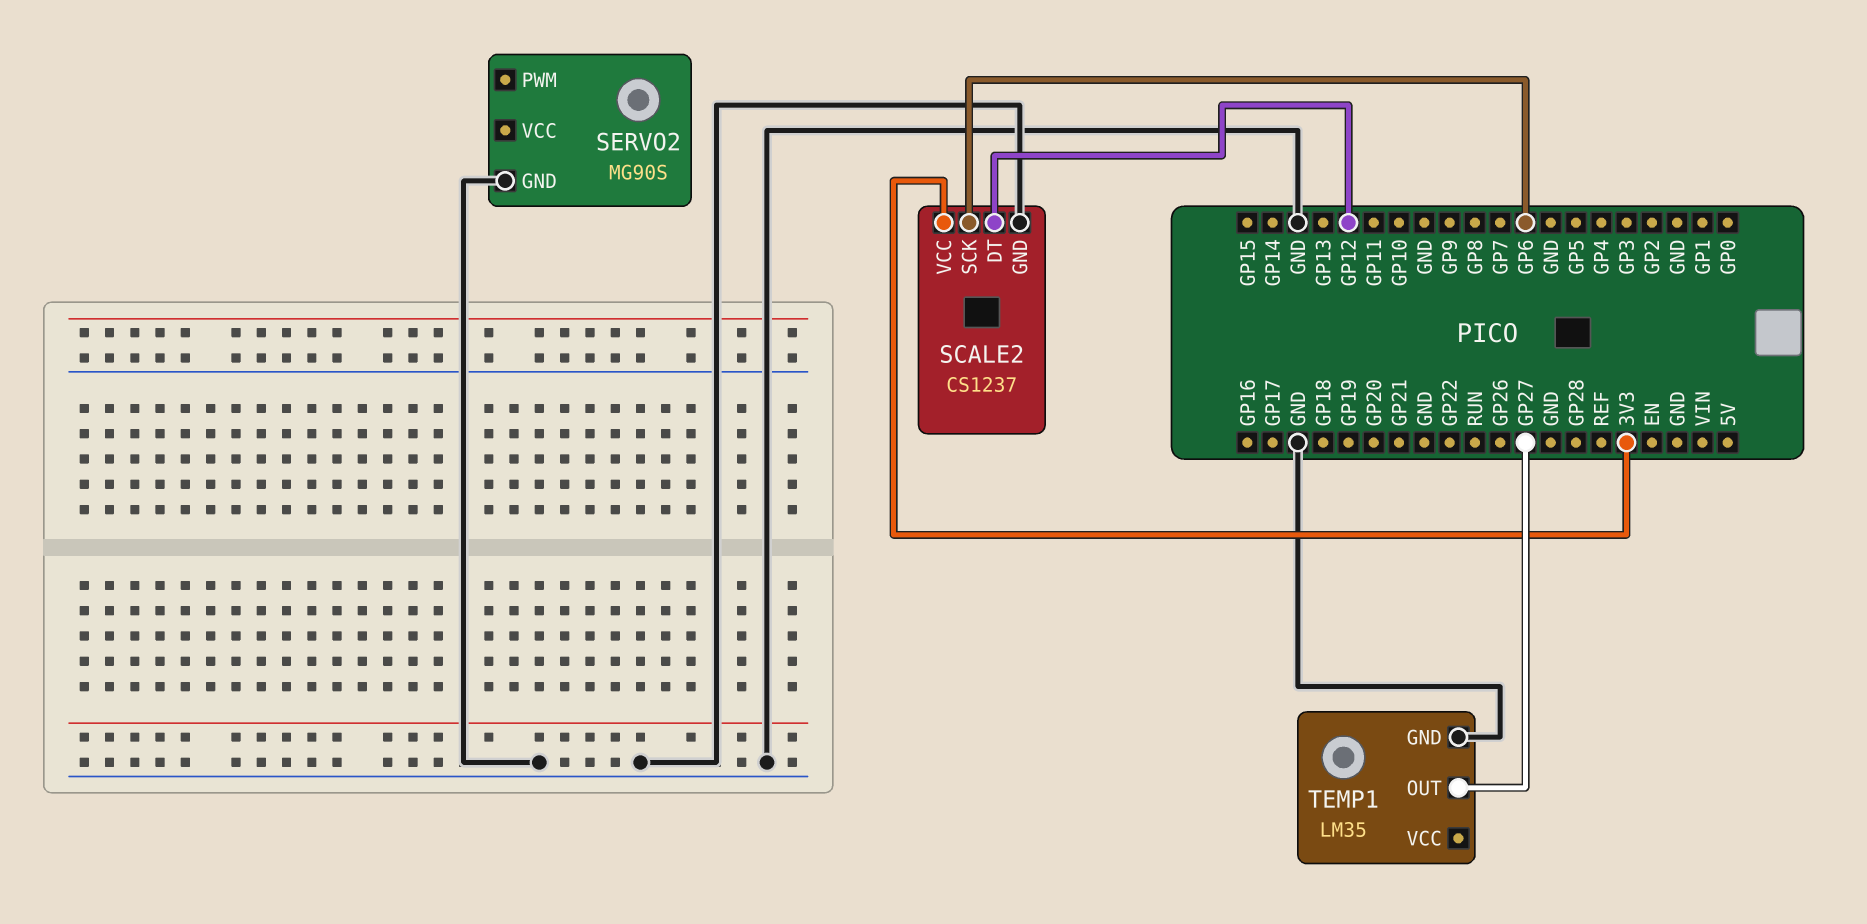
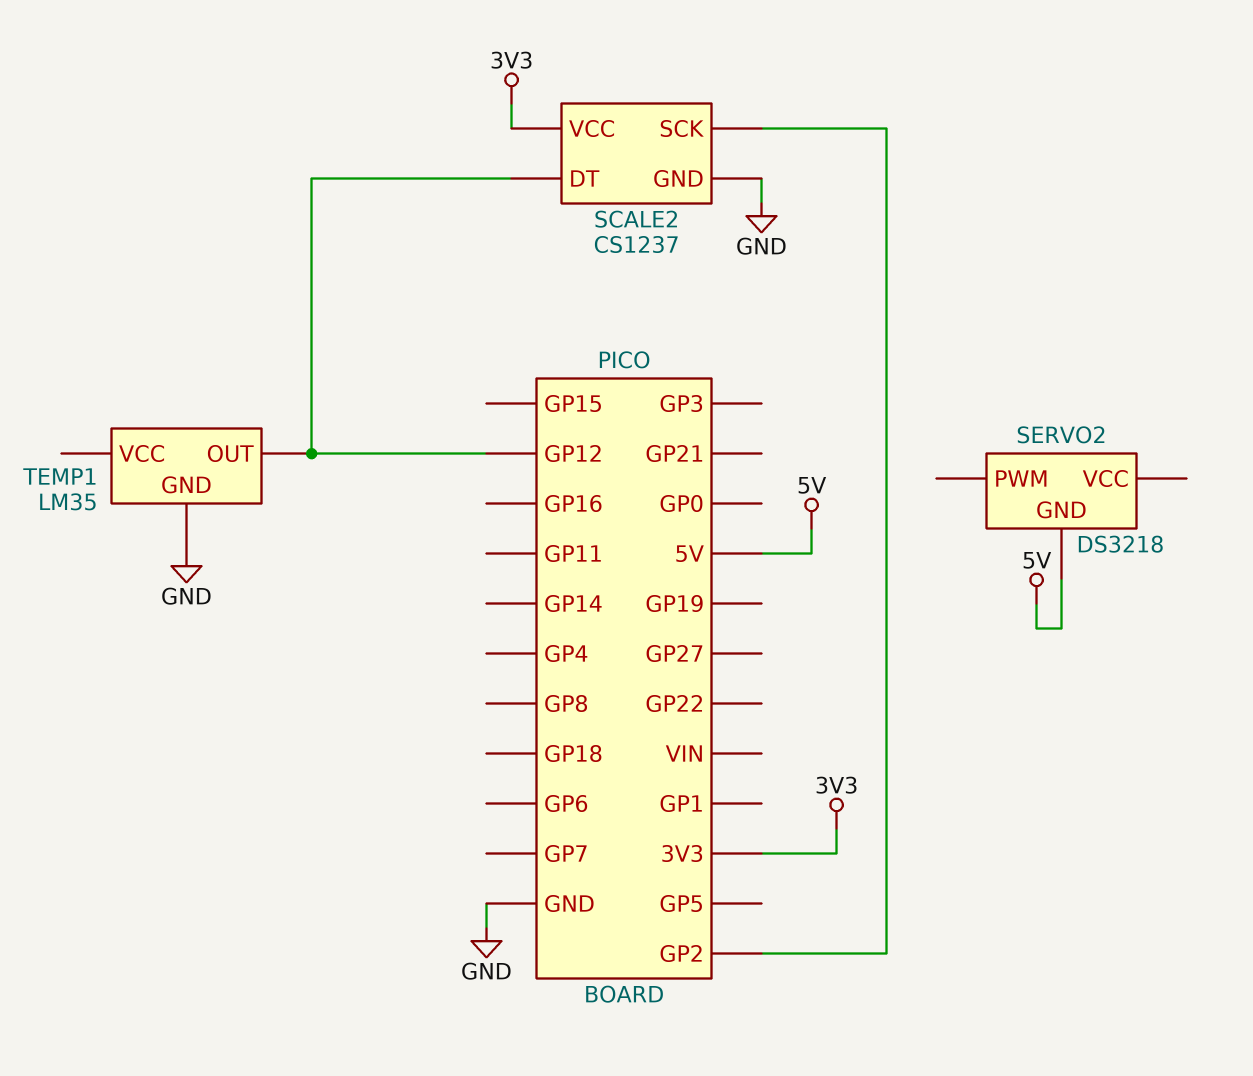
SCALE2 pin SCK: GP6 -> GP2
SERVO2: MG90S -> DS3218
SERVO2 pin GND: GND -> 5V
TEMP1 pin OUT: GP27 -> GP12

